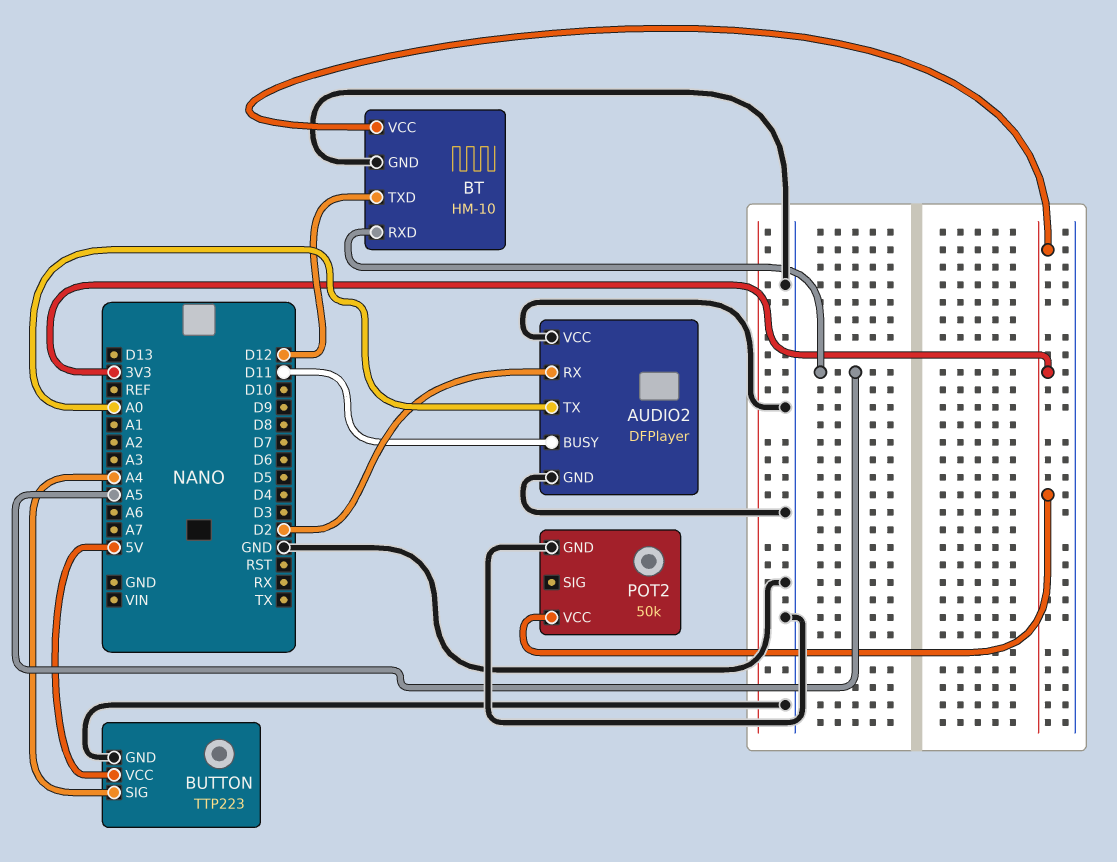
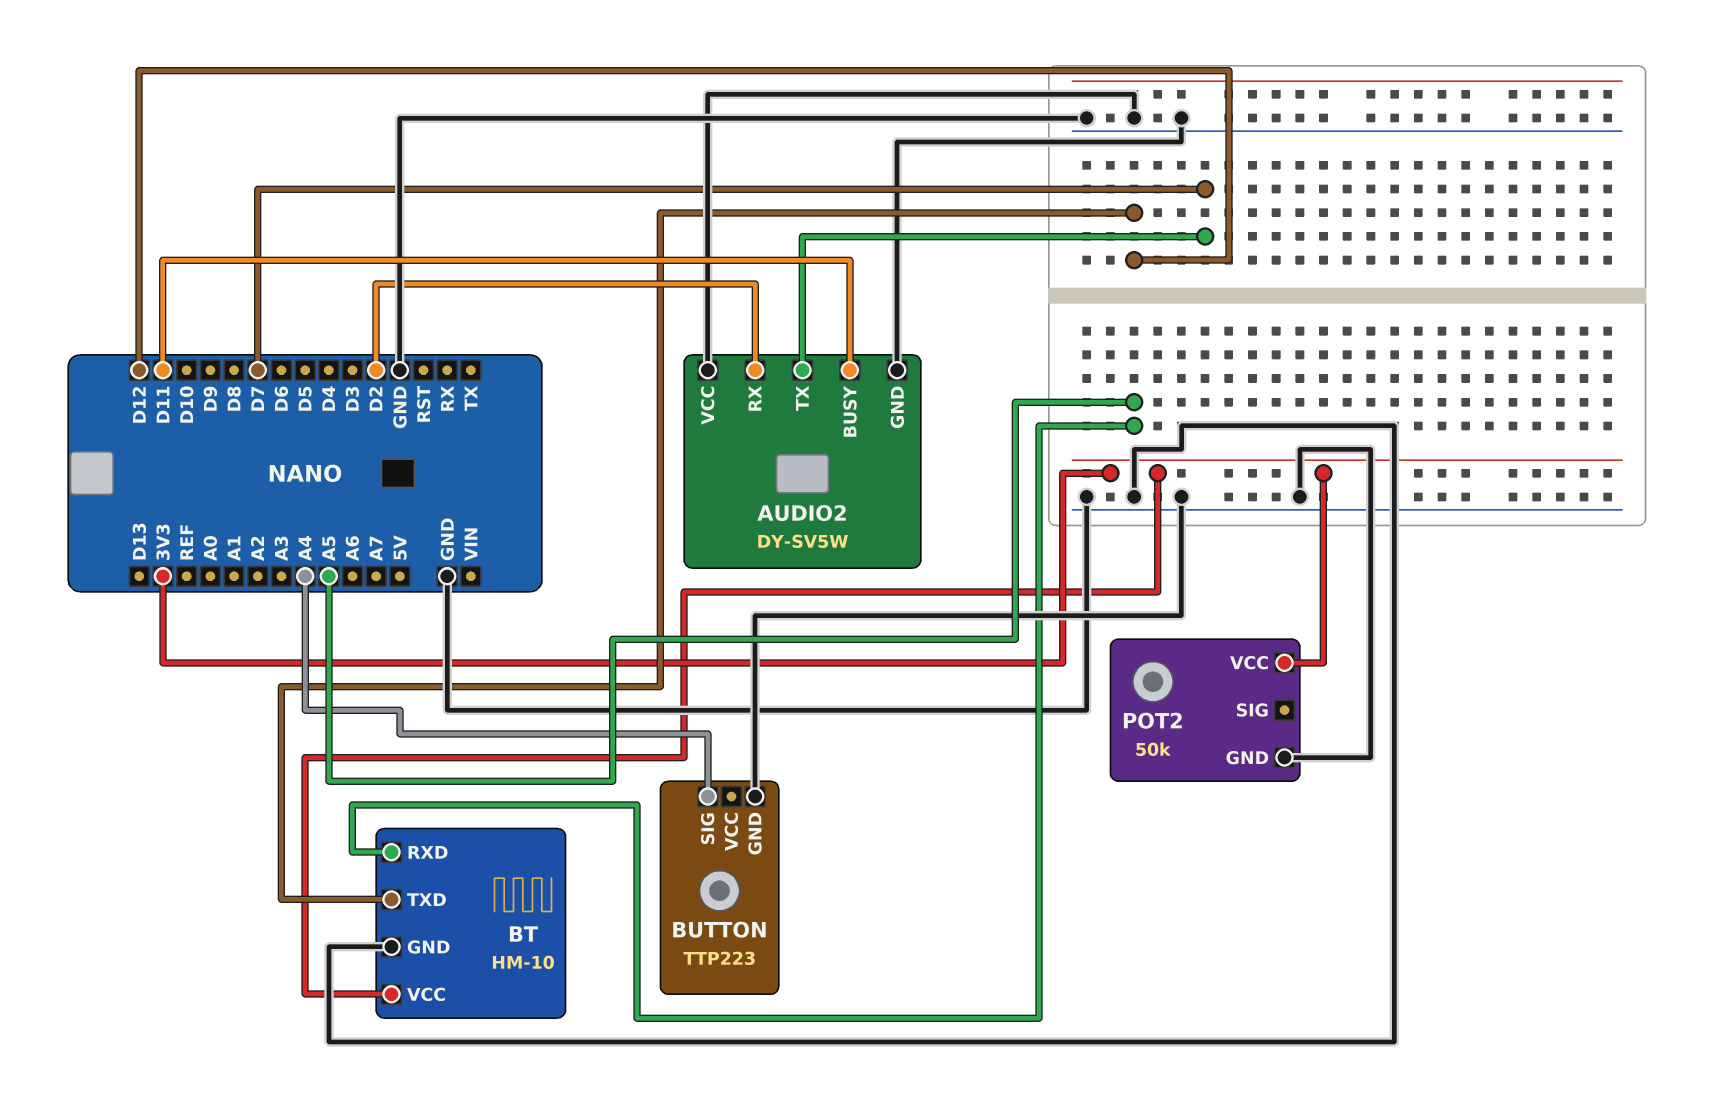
AUDIO2: DFPlayer -> DY-SV5W
AUDIO2 pin TX: A0 -> D7
BUTTON pin VCC: 5V -> none

